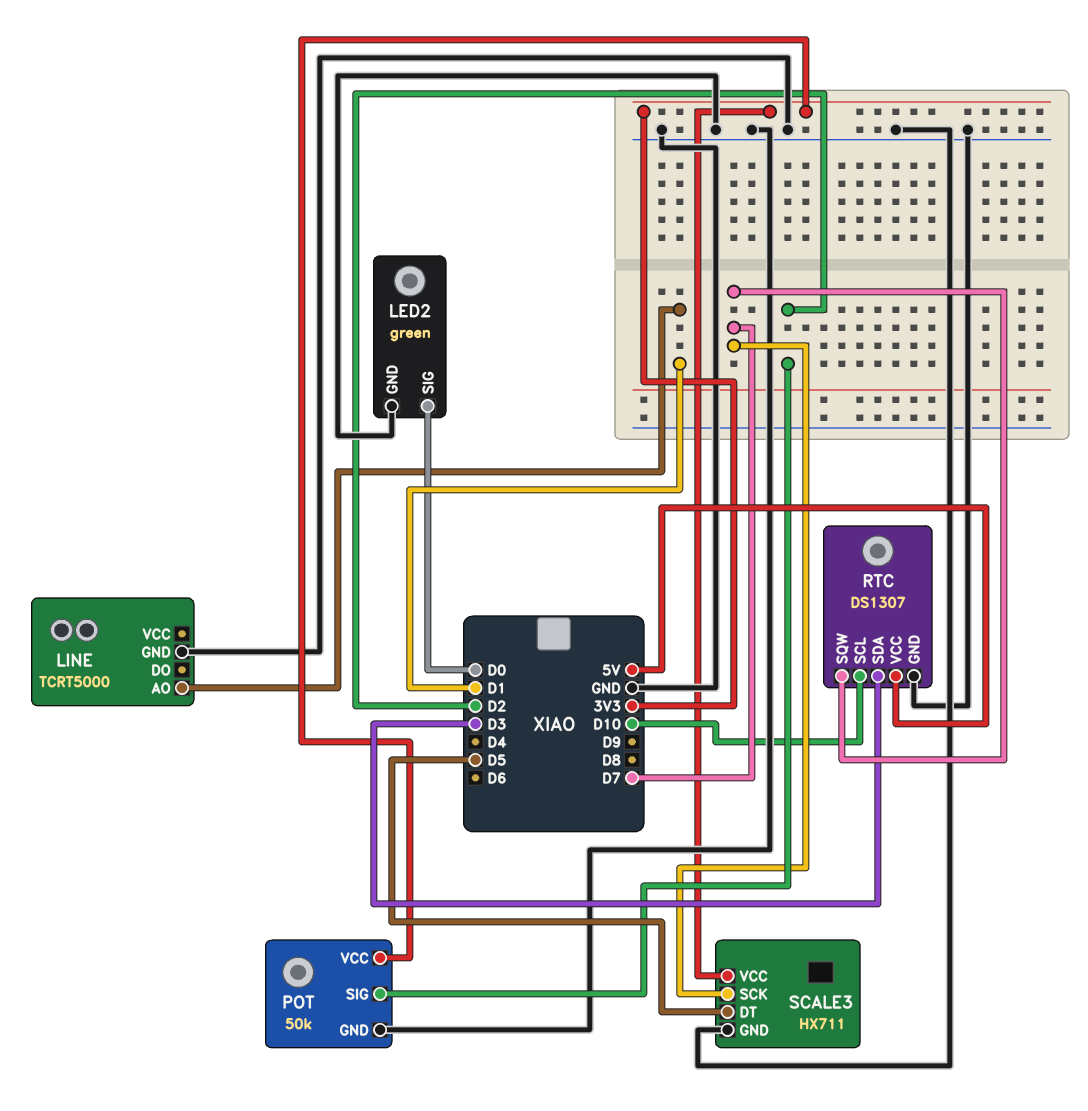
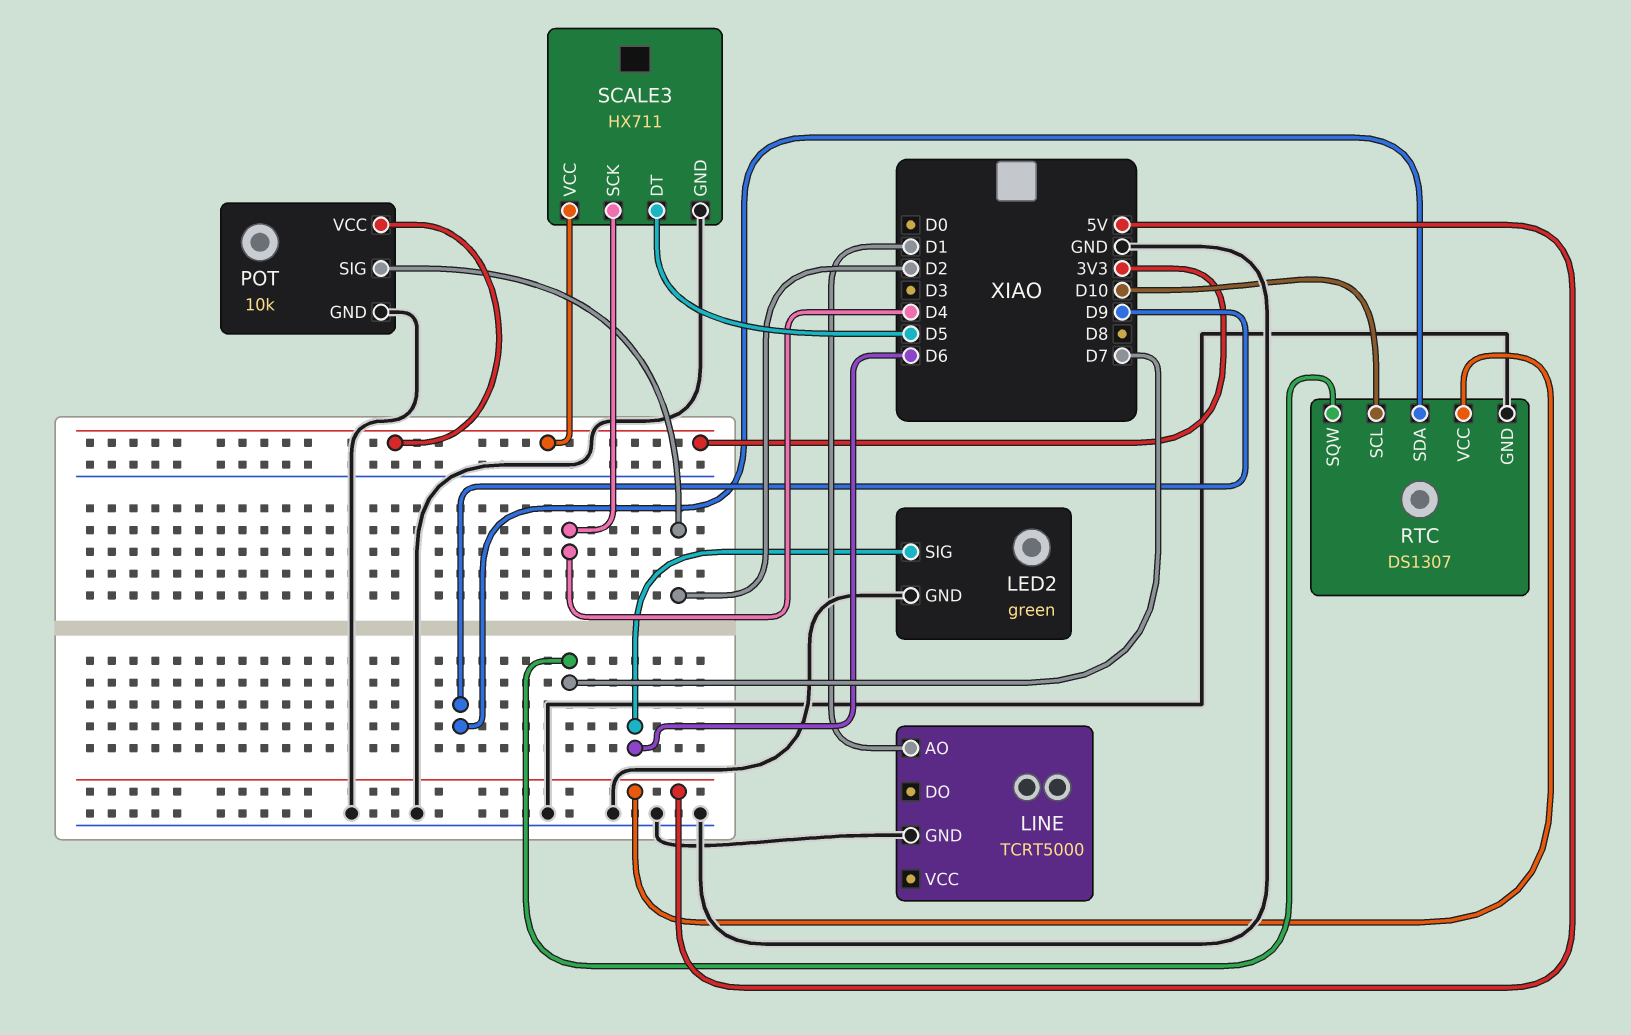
LED2 pin SIG: D0 -> D6
POT: 50k -> 10k
RTC pin SDA: D3 -> D9
SCALE3 pin SCK: D7 -> D4

